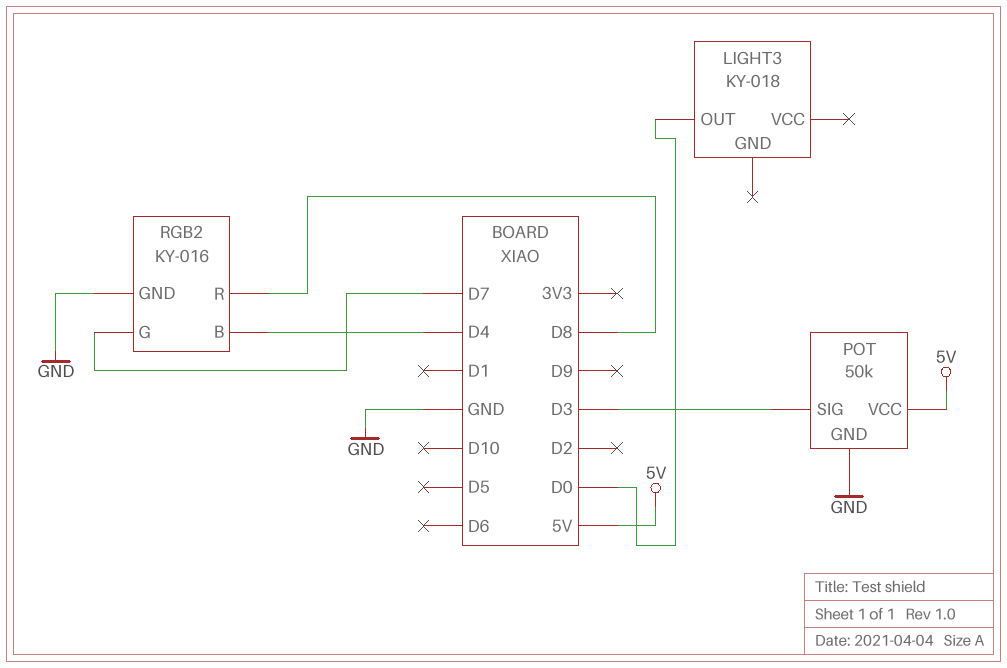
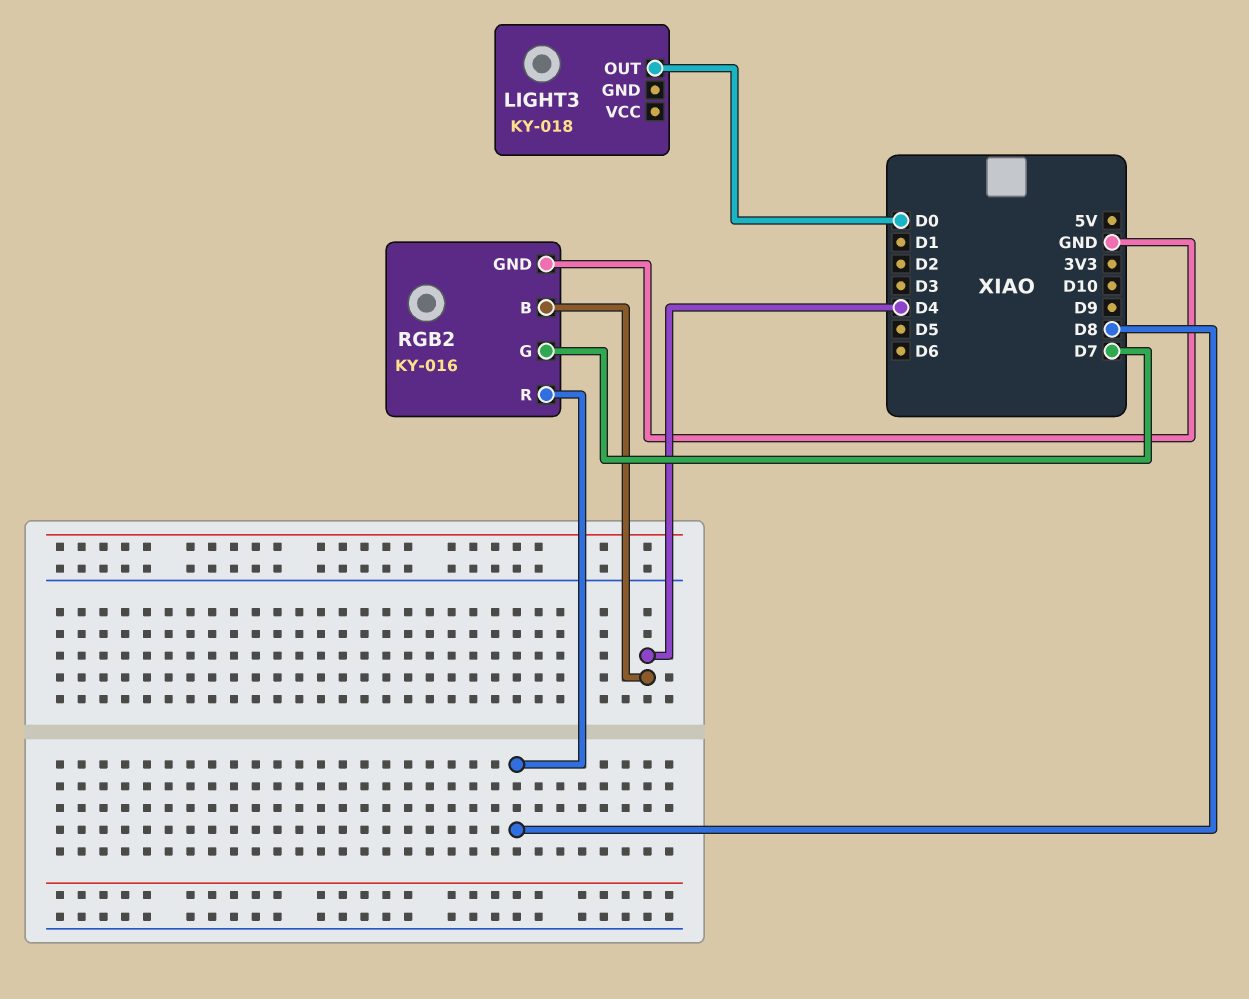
POT: 50k -> none
POT pin GND: GND -> none
POT pin SIG: D3 -> none
POT pin VCC: 5V -> none

